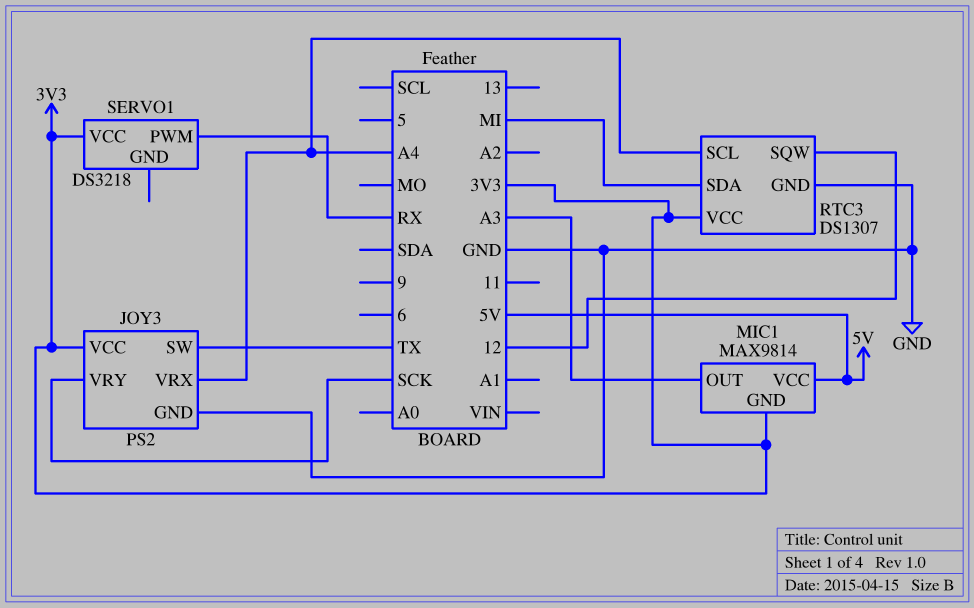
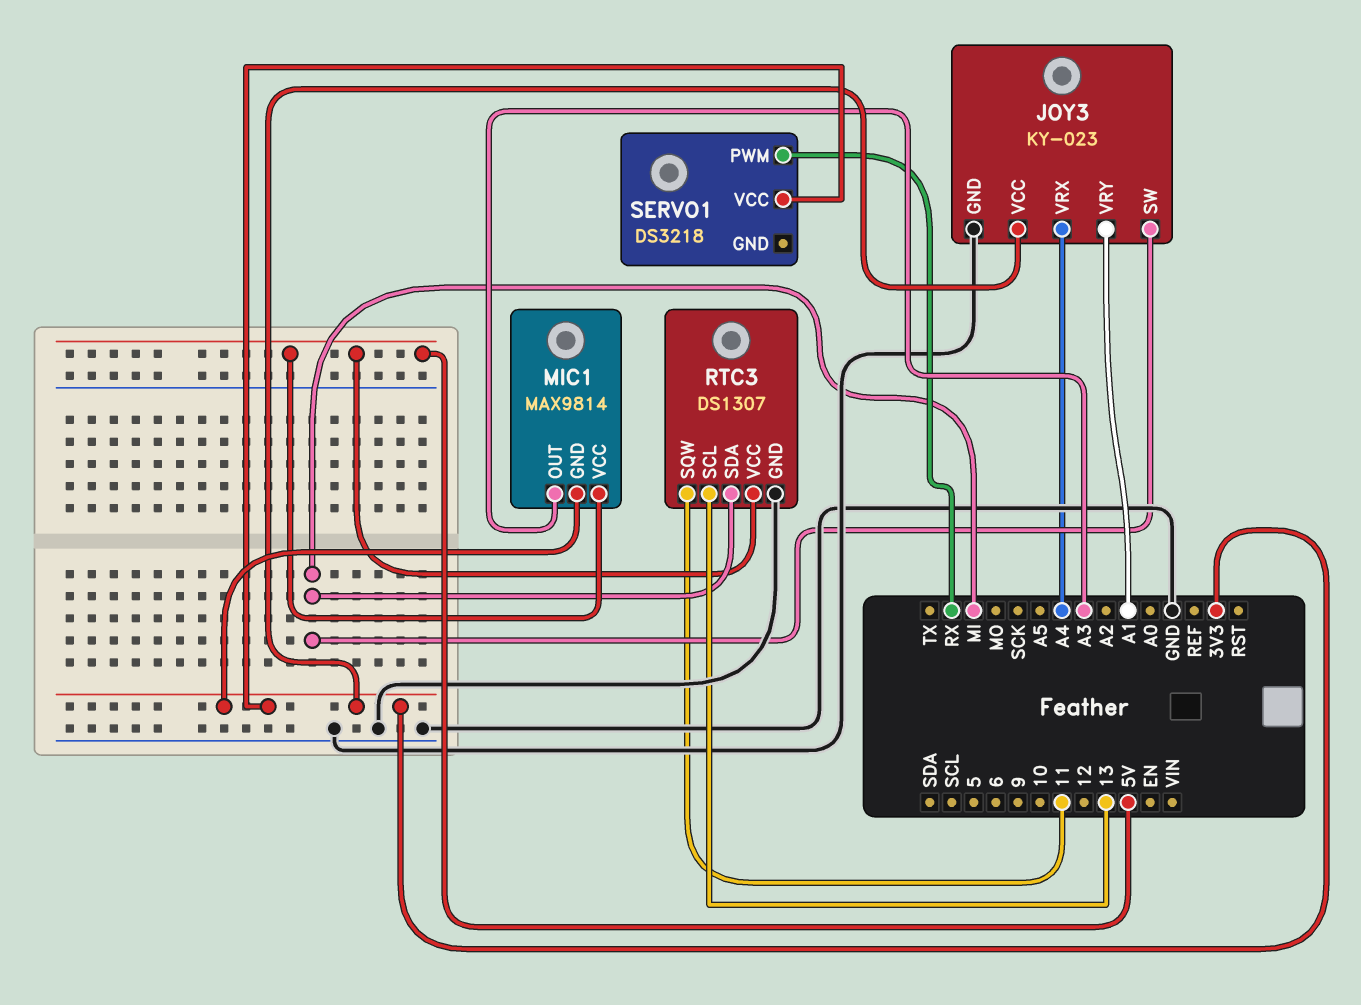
JOY3: PS2 -> KY-023
JOY3 pin SW: TX -> MI
JOY3 pin VRY: SCK -> A1
RTC3 pin SCL: A4 -> 13
RTC3 pin SQW: 12 -> 11
RTC3 pin VCC: 3V3 -> 5V

